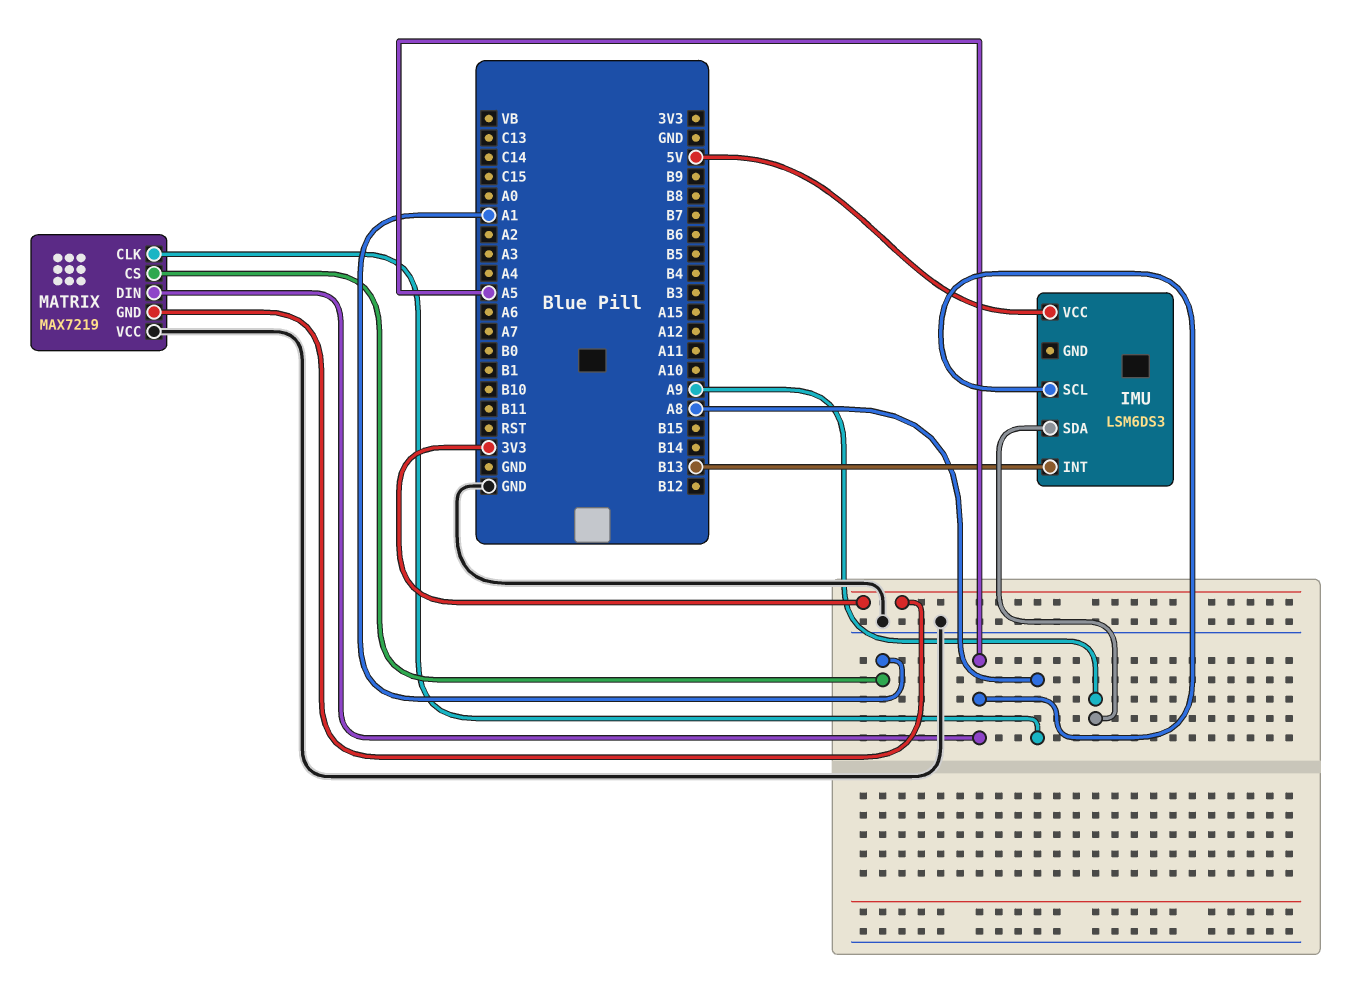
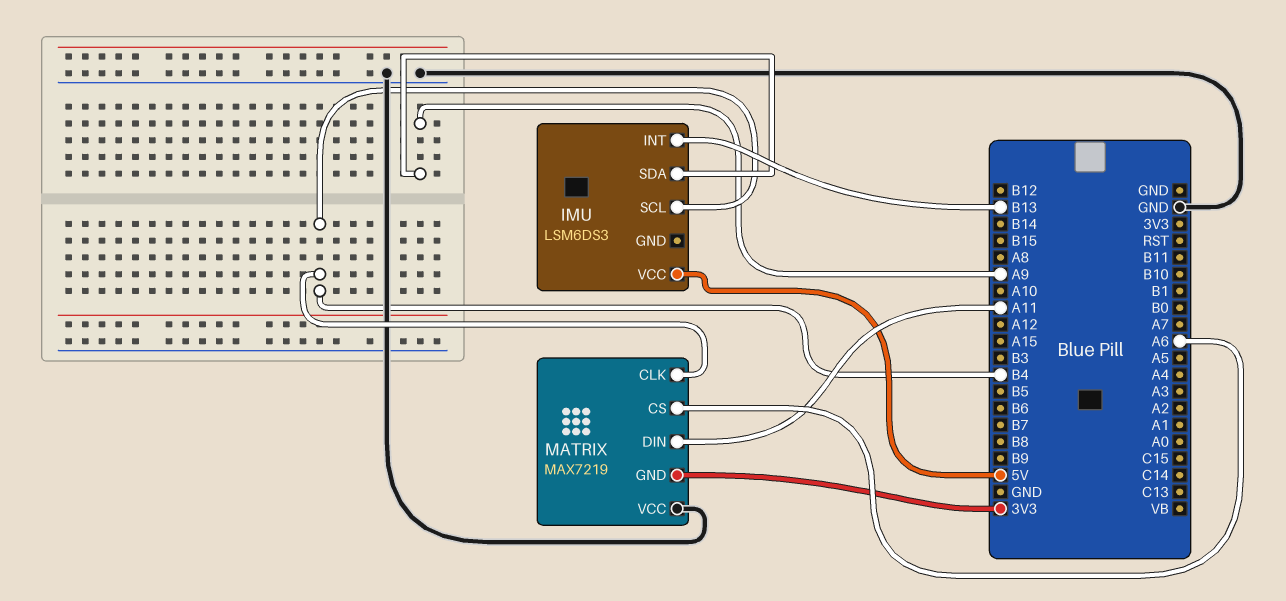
IMU pin SCL: A5 -> B4
MATRIX pin CLK: A8 -> B4
MATRIX pin CS: A1 -> A6
MATRIX pin DIN: A5 -> A11

